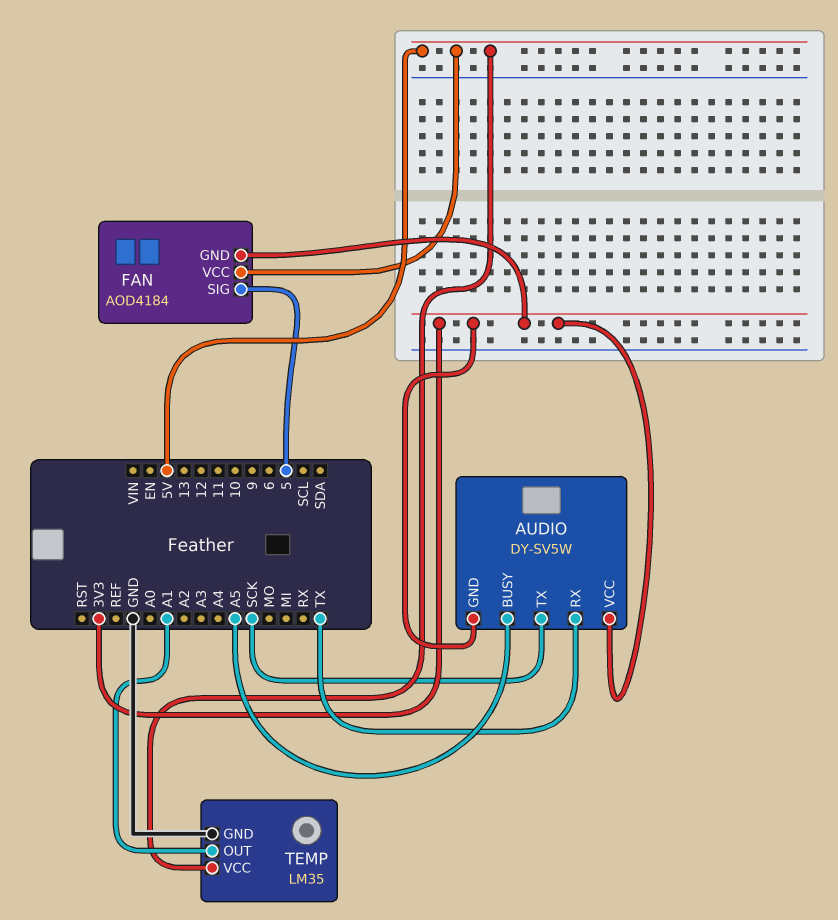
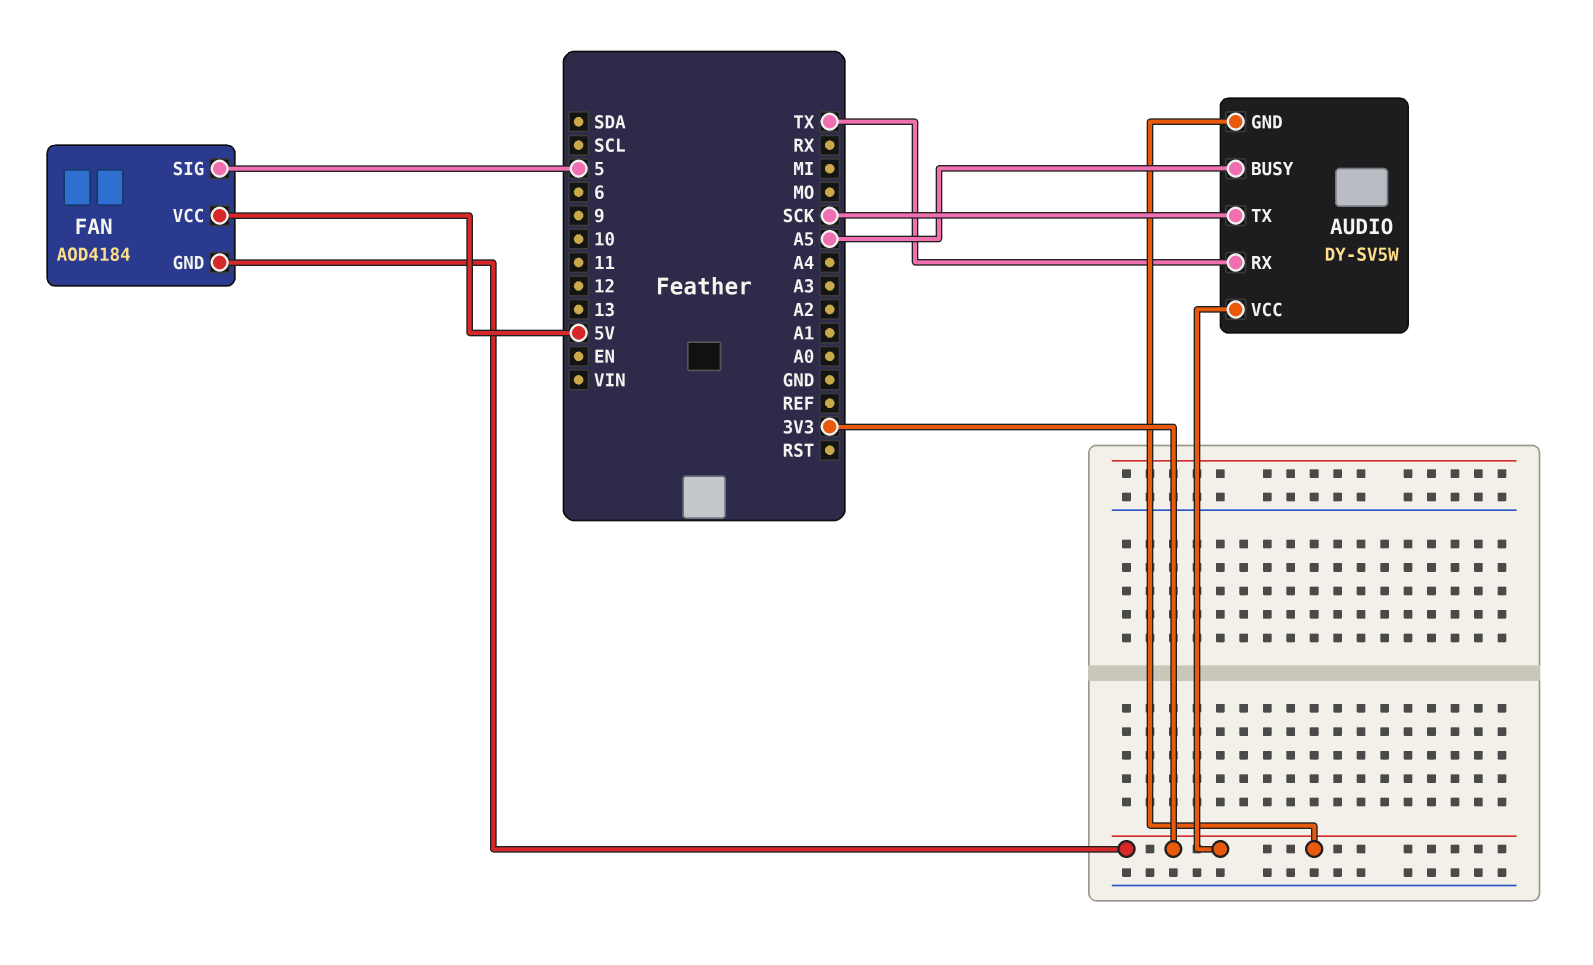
TEMP: LM35 -> none
TEMP pin GND: GND -> none
TEMP pin OUT: A1 -> none
TEMP pin VCC: 5V -> none

